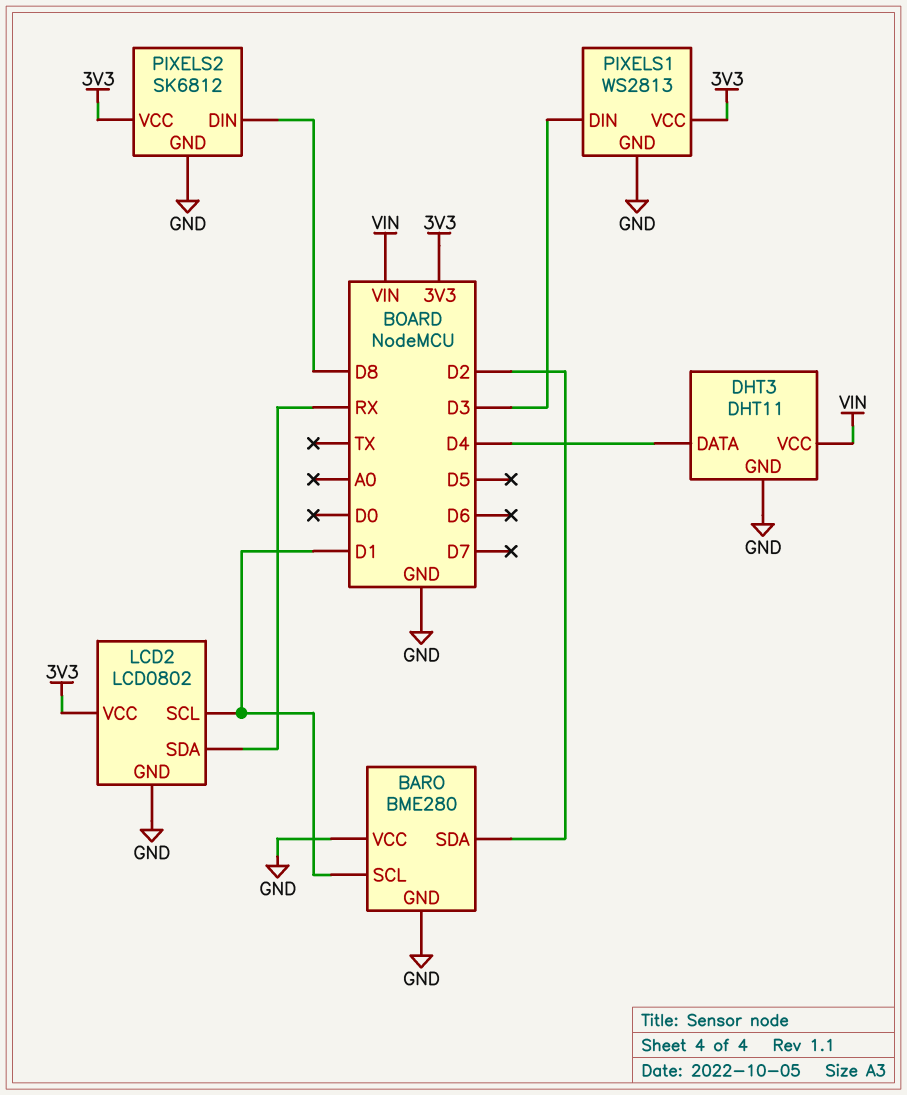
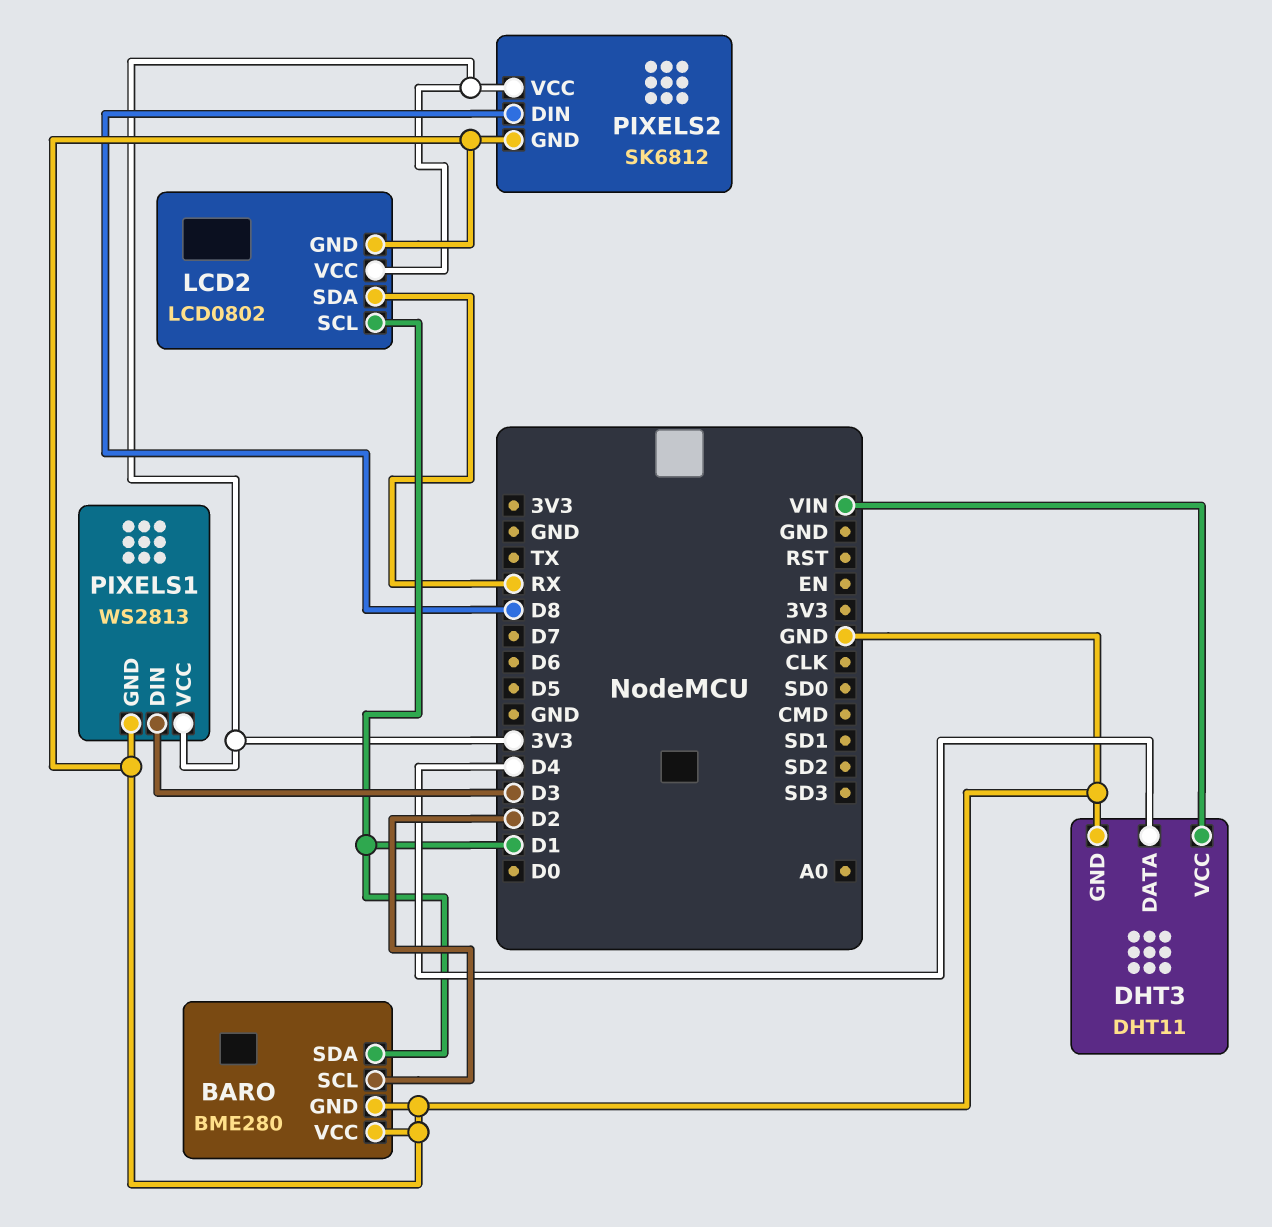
BARO pin SCL: D1 -> D2
BARO pin SDA: D2 -> D1

